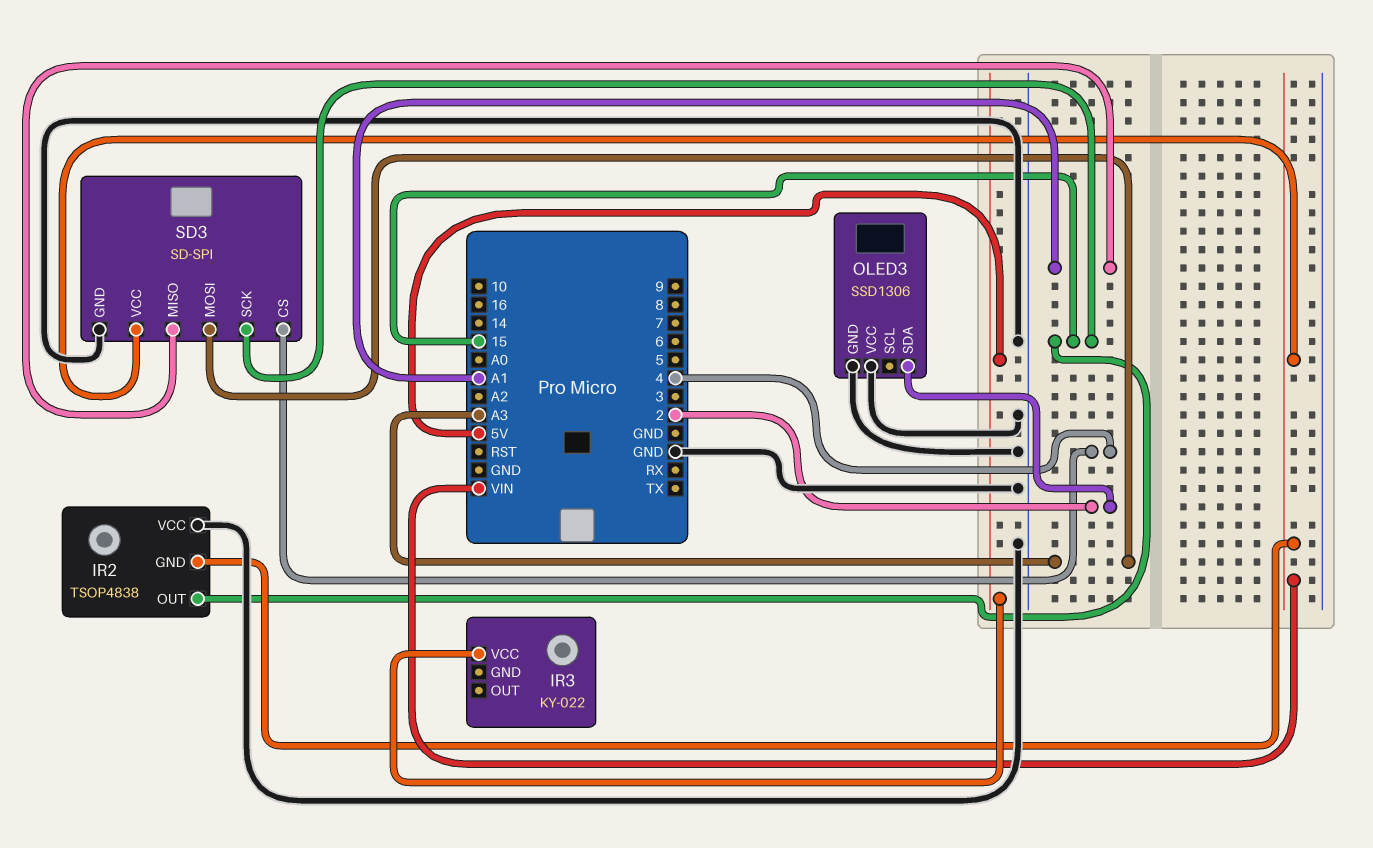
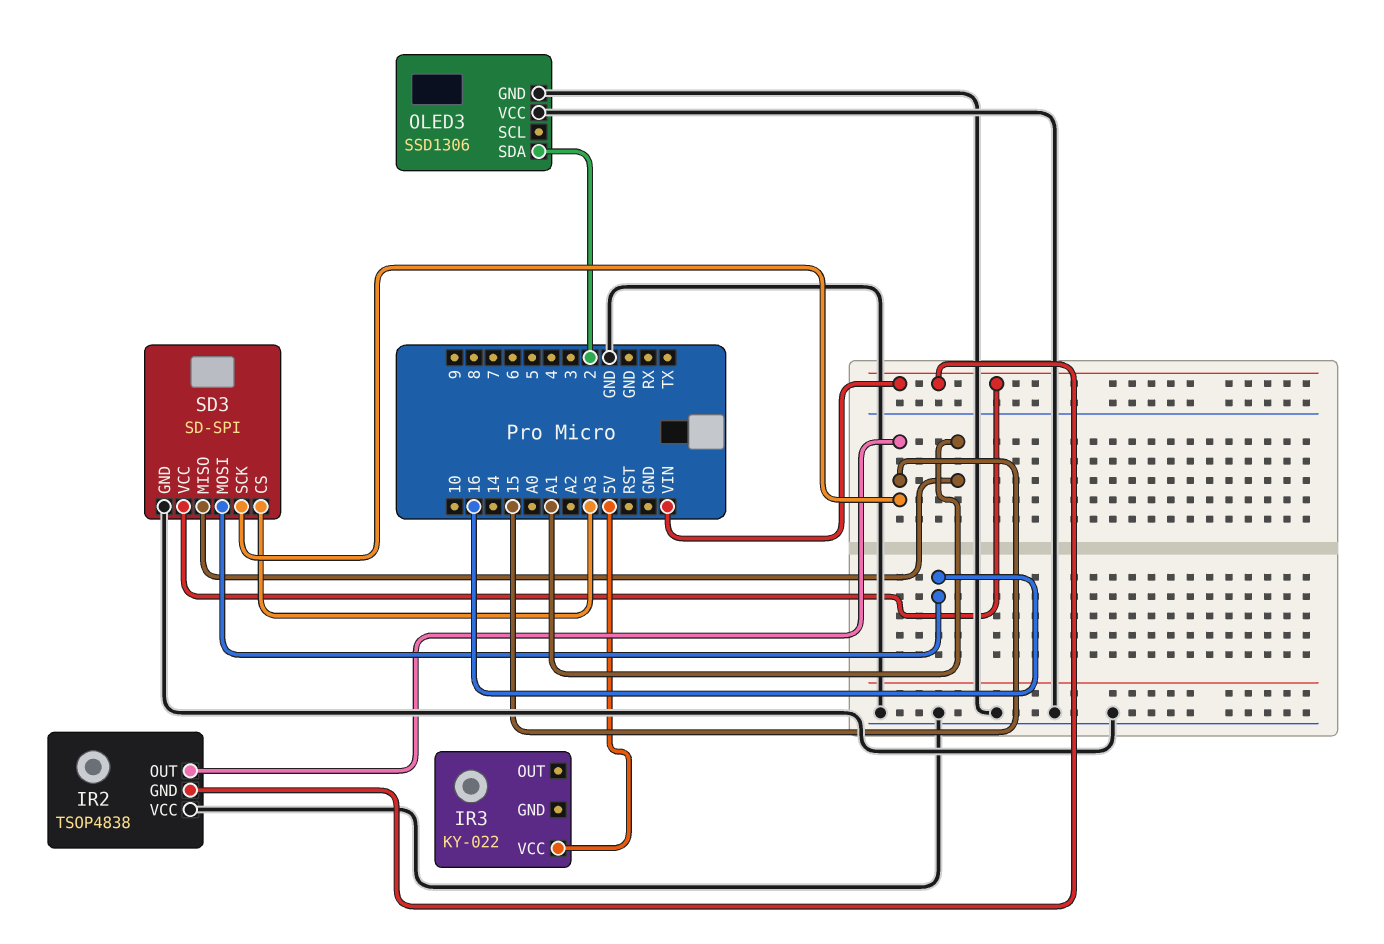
SD3 pin CS: 4 -> A3
SD3 pin MOSI: A3 -> 16

